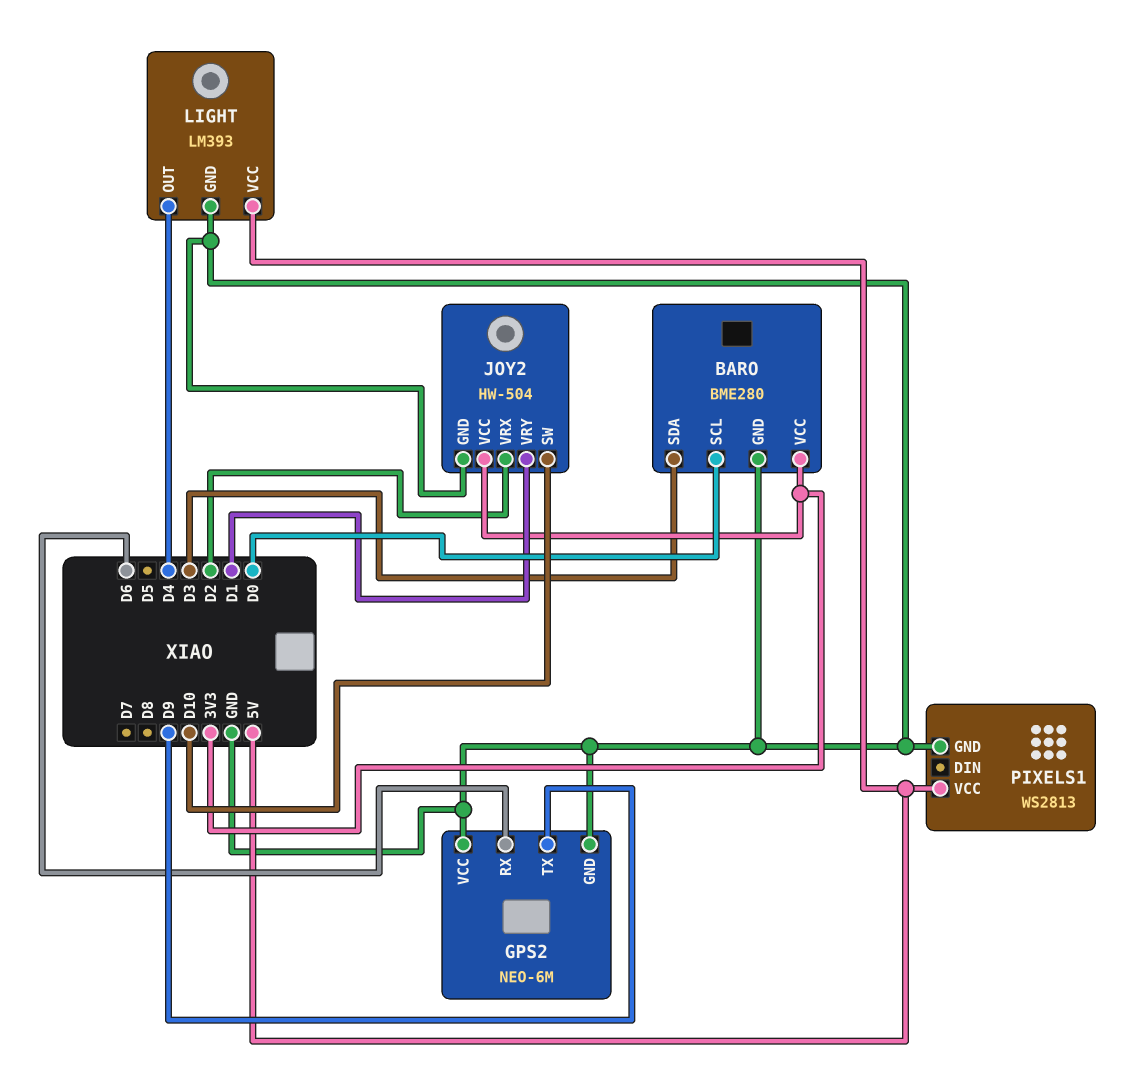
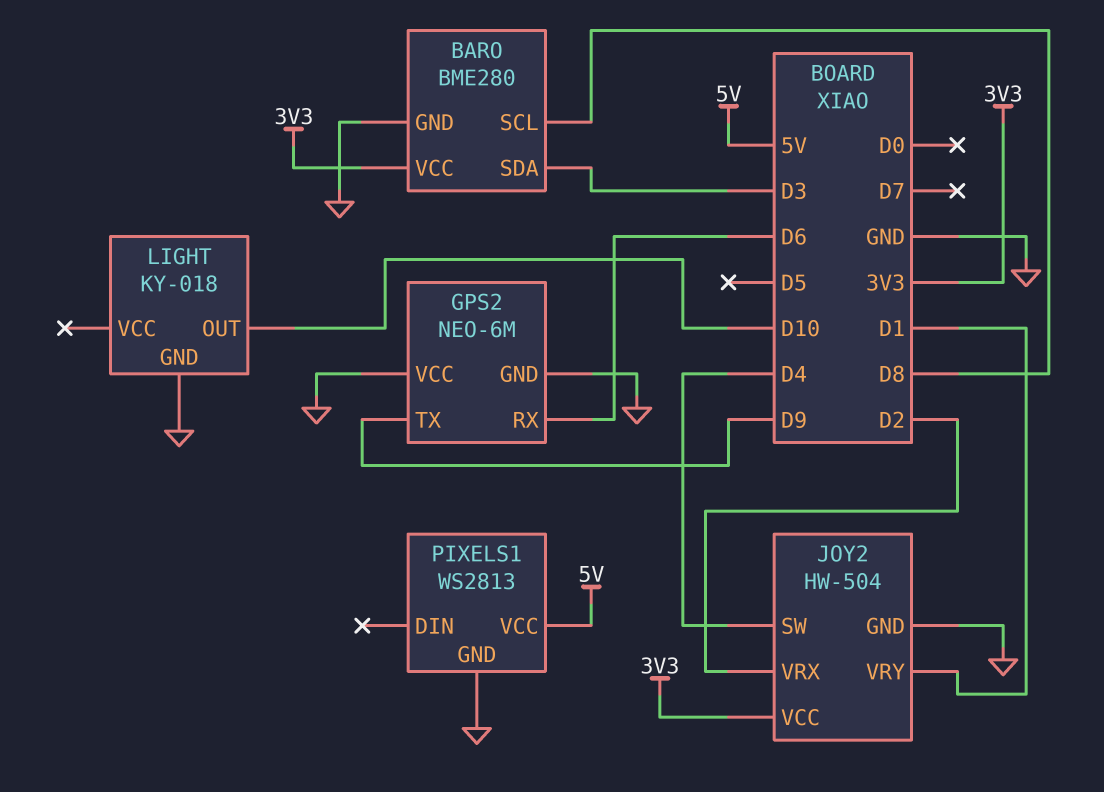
BARO pin SCL: D0 -> D8
JOY2 pin SW: D10 -> D4
LIGHT: LM393 -> KY-018
LIGHT pin OUT: D4 -> D10
LIGHT pin VCC: 5V -> none

